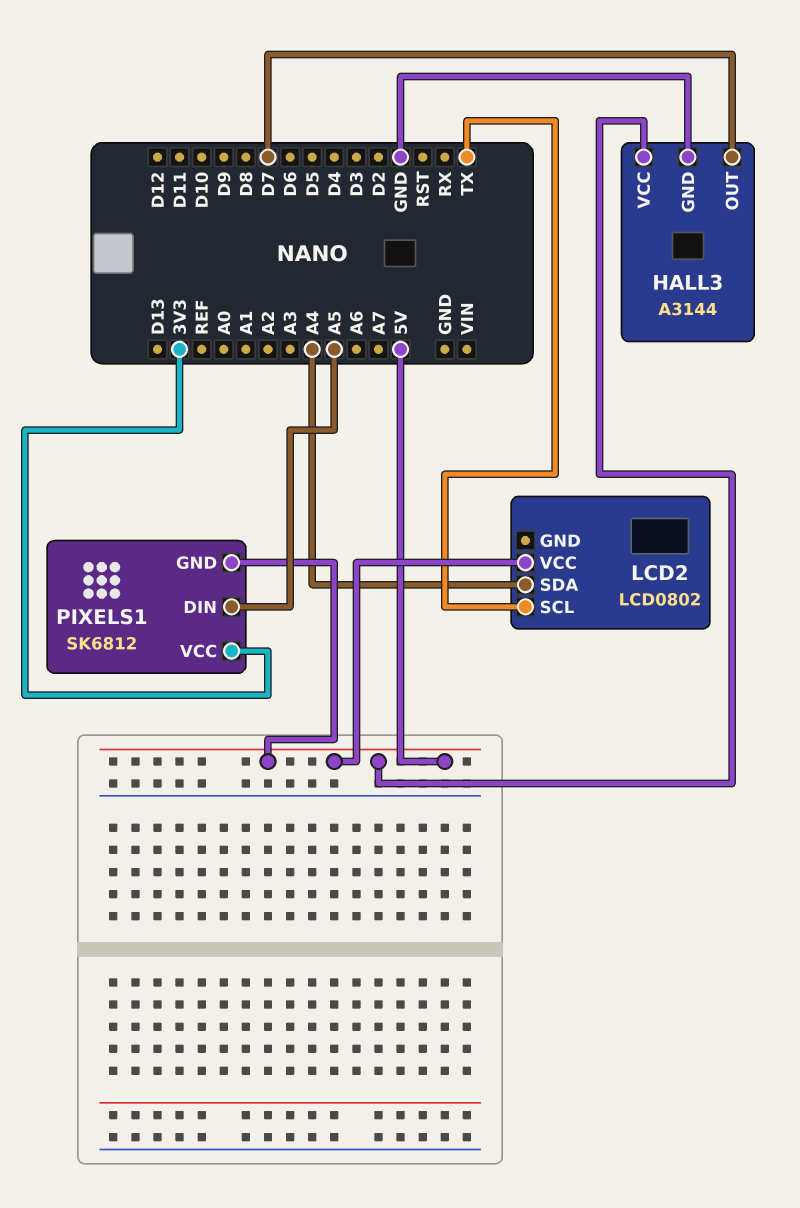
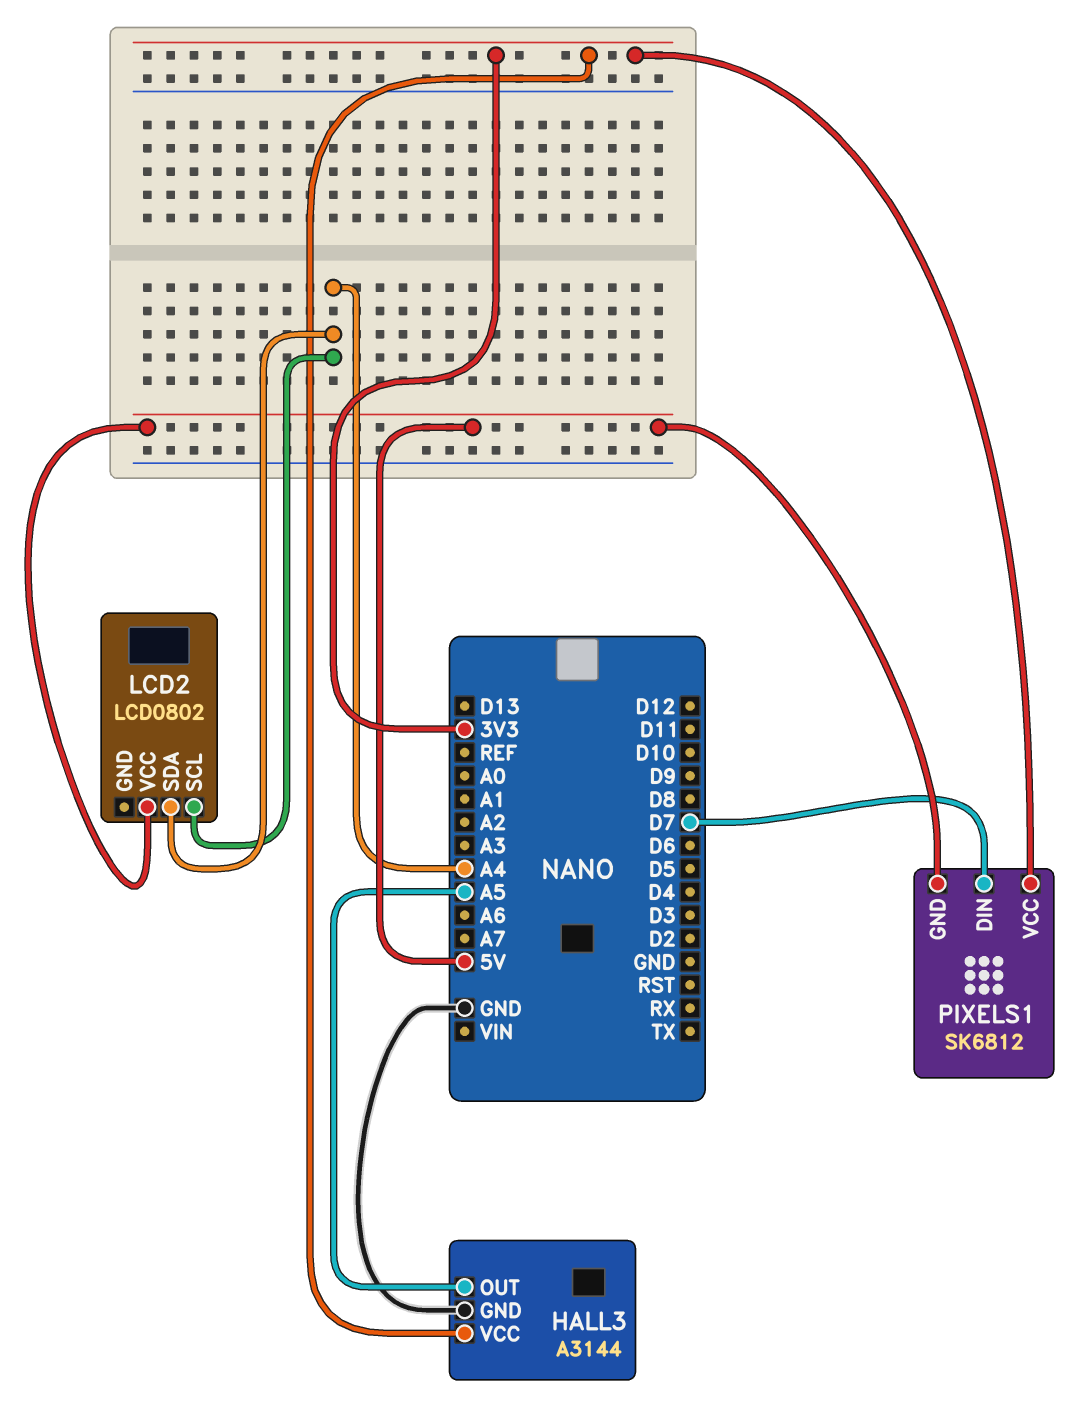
HALL3 pin OUT: D7 -> A5
HALL3 pin VCC: 5V -> 3V3
LCD2 pin SCL: TX -> A4
PIXELS1 pin DIN: A5 -> D7

